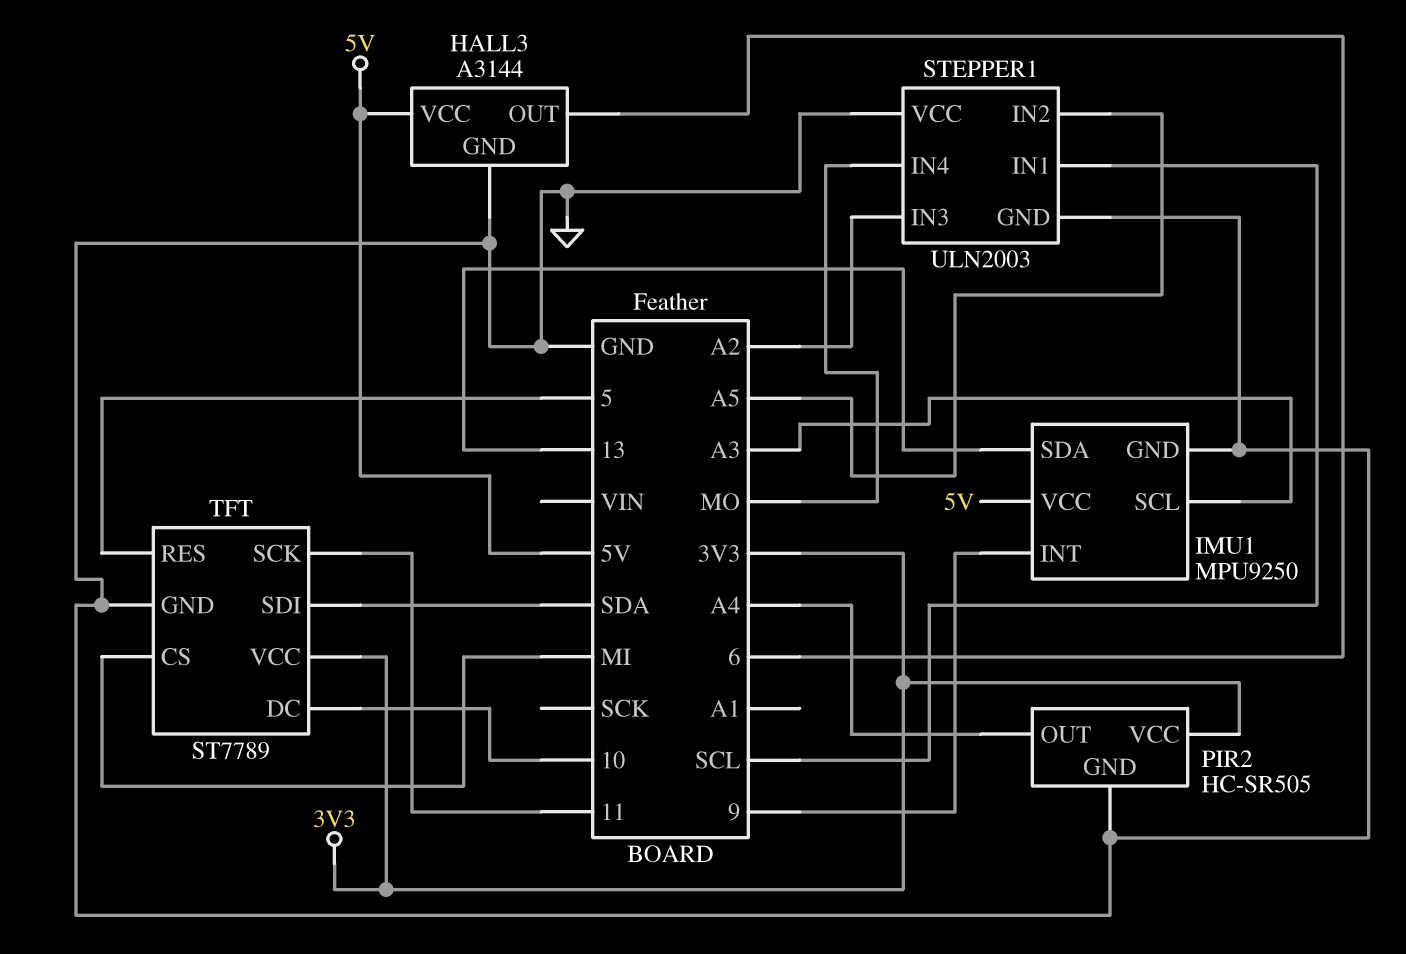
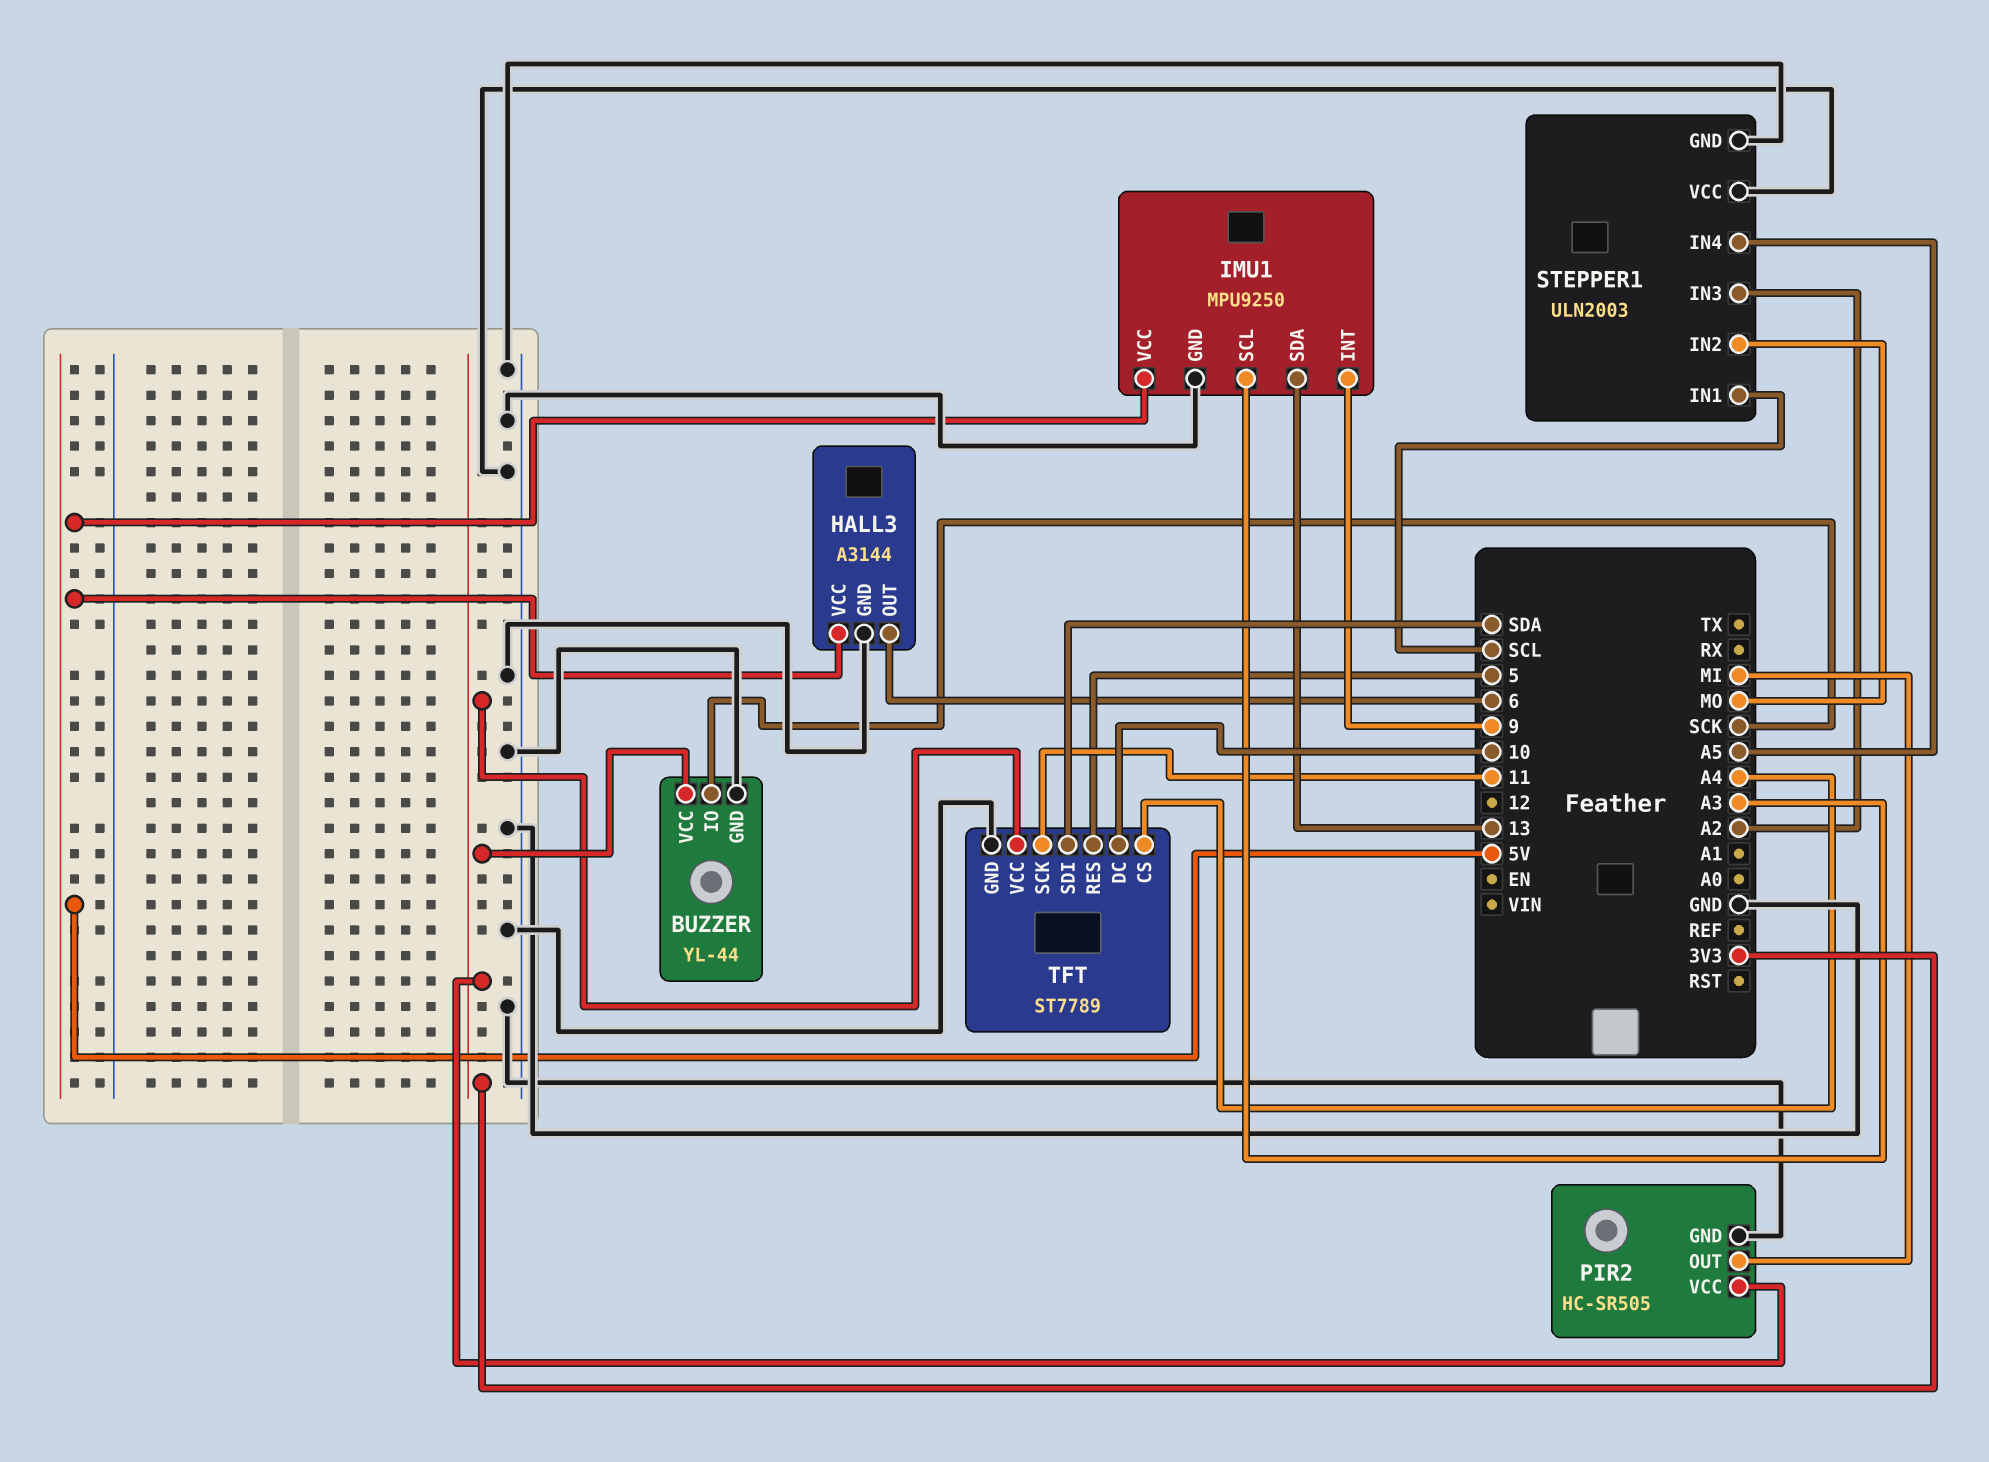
BUZZER: none -> YL-44
BUZZER pin GND: none -> GND
BUZZER pin IO: none -> SCK
BUZZER pin VCC: none -> 3V3
PIR2 pin OUT: A4 -> MI
STEPPER1 pin IN2: A5 -> MO
STEPPER1 pin IN4: MO -> A5
TFT pin CS: MI -> A4

